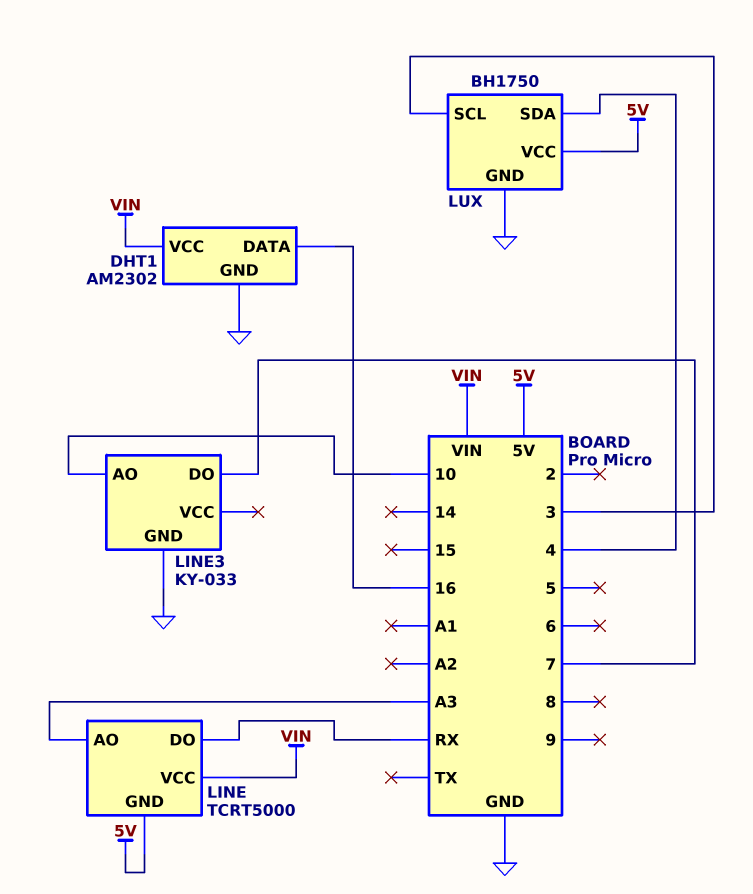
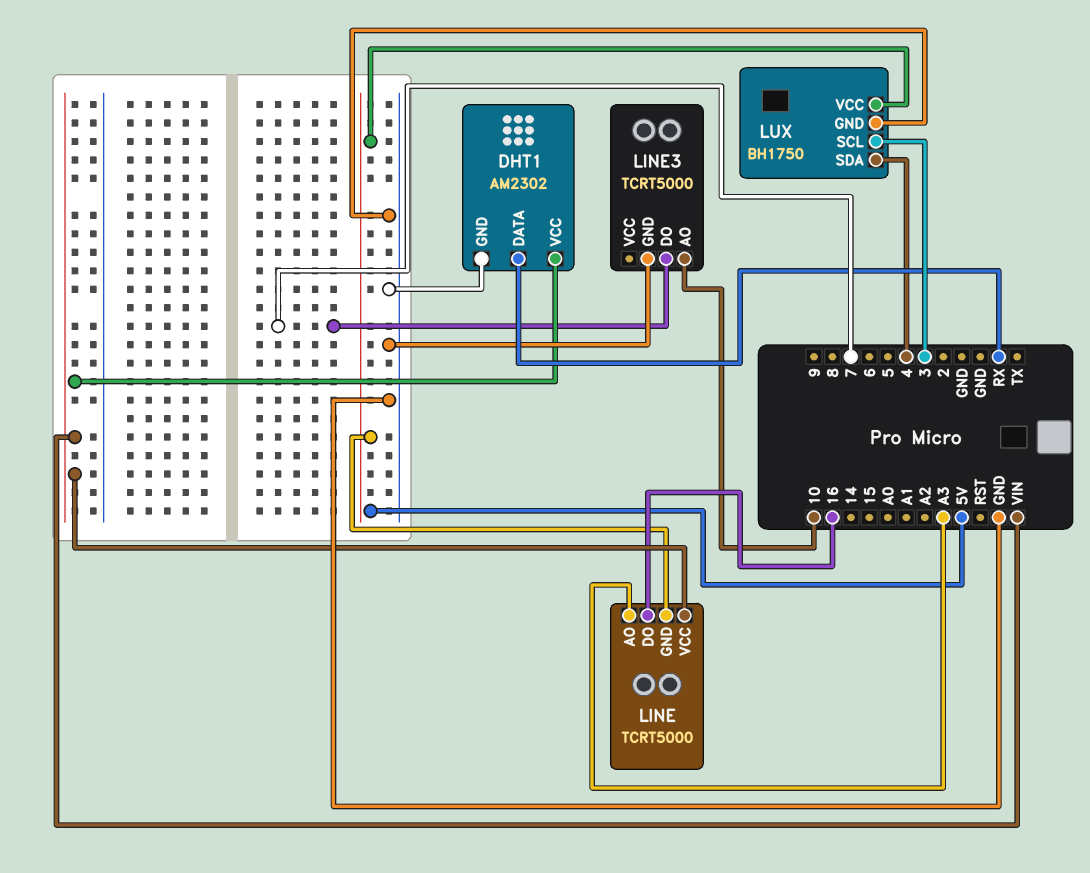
DHT1 pin DATA: 16 -> RX
LINE pin DO: RX -> 16
LINE3: KY-033 -> TCRT5000

